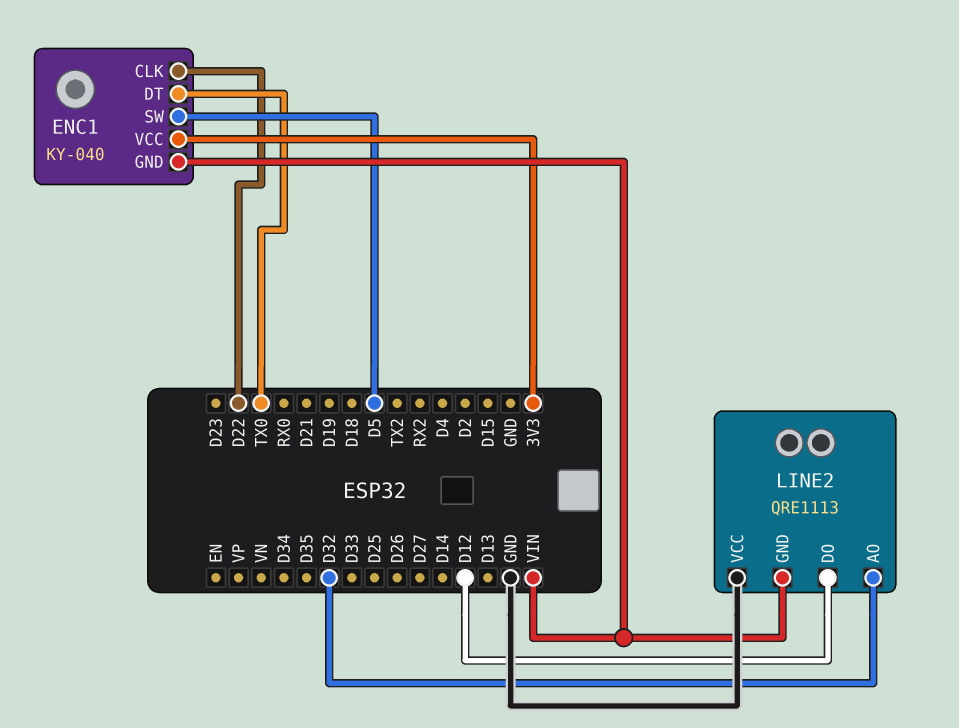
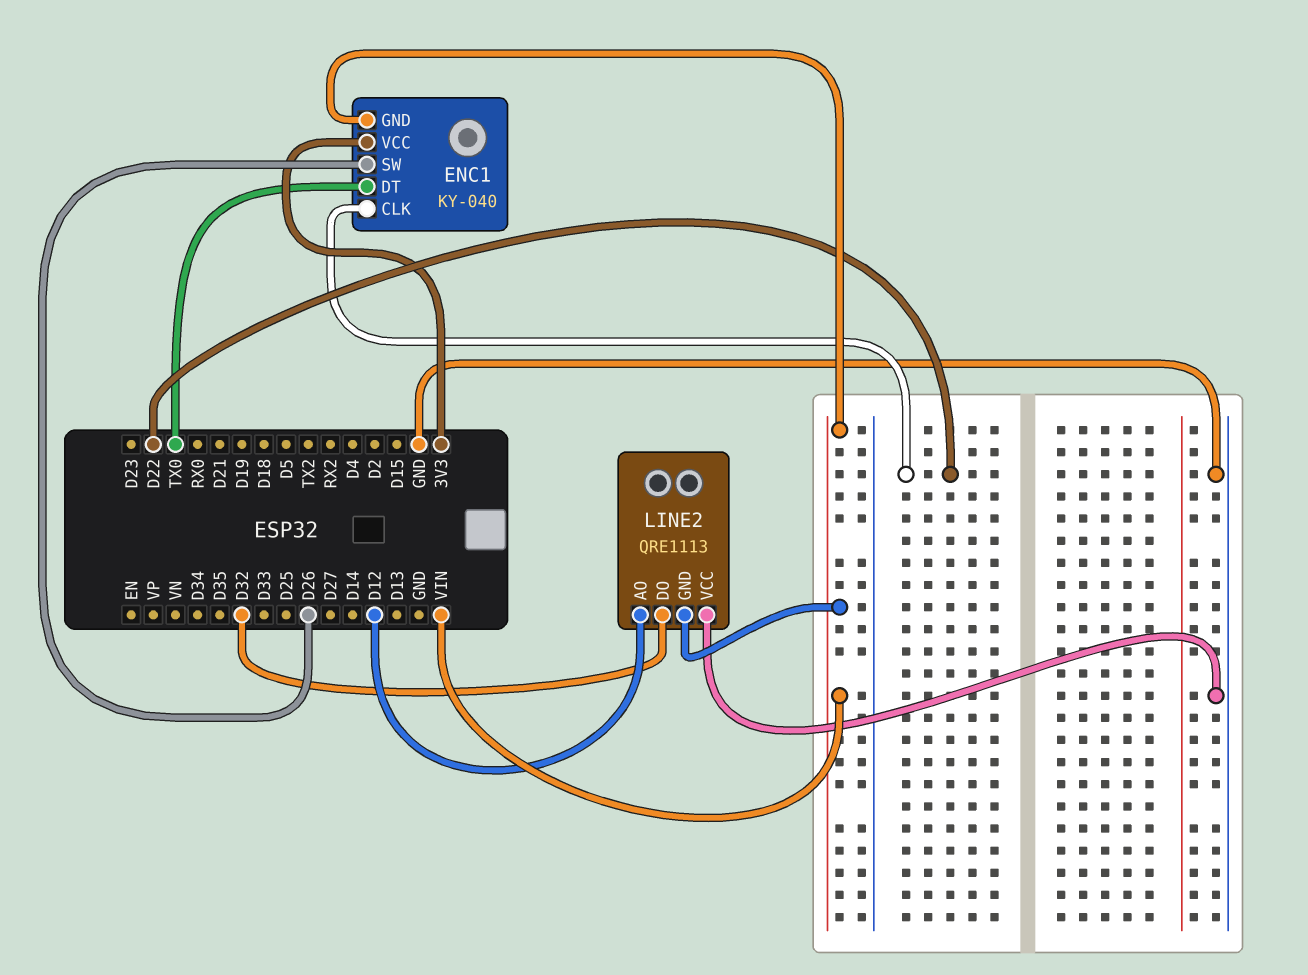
ENC1 pin SW: D5 -> D26
LINE2 pin AO: D32 -> D12
LINE2 pin DO: D12 -> D32

